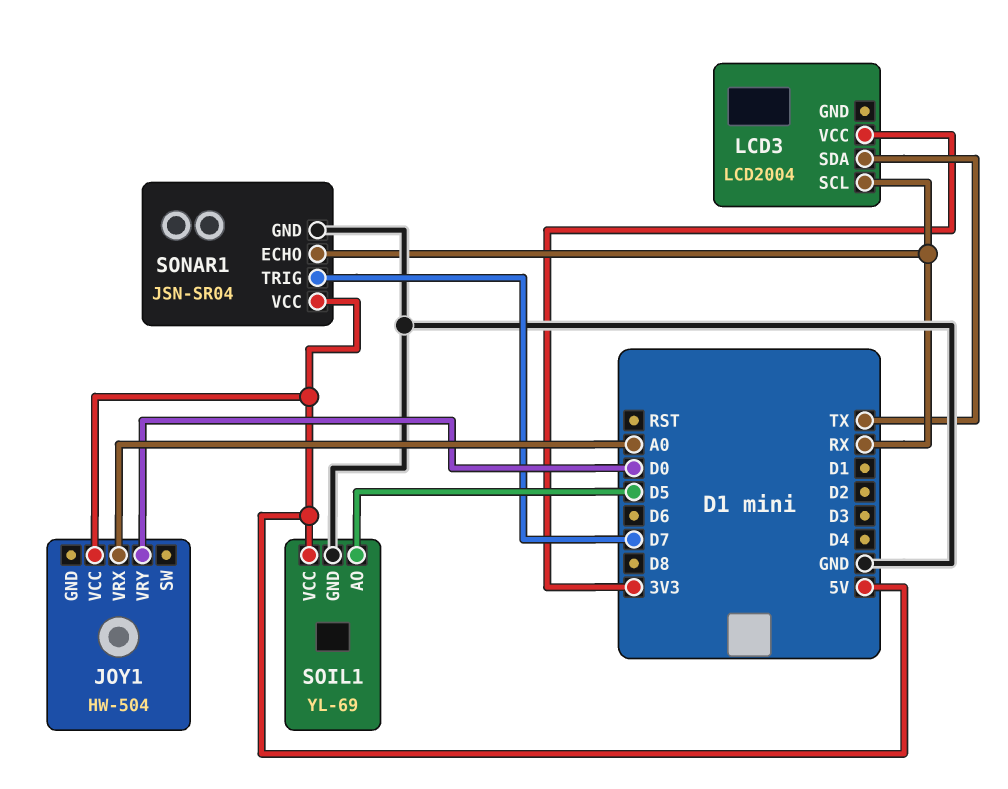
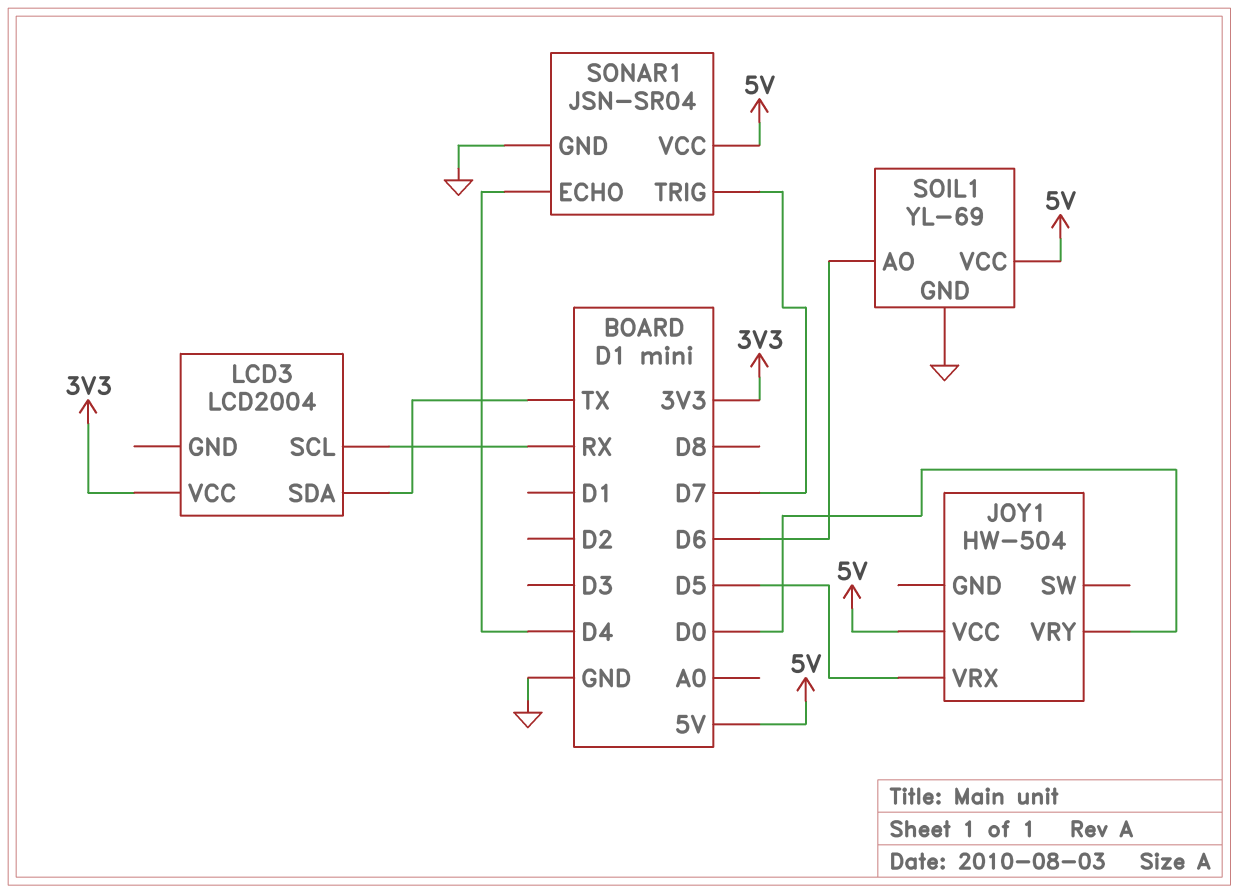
JOY1 pin VRX: A0 -> D5
SOIL1 pin AO: D5 -> D6
SONAR1 pin ECHO: RX -> D4

